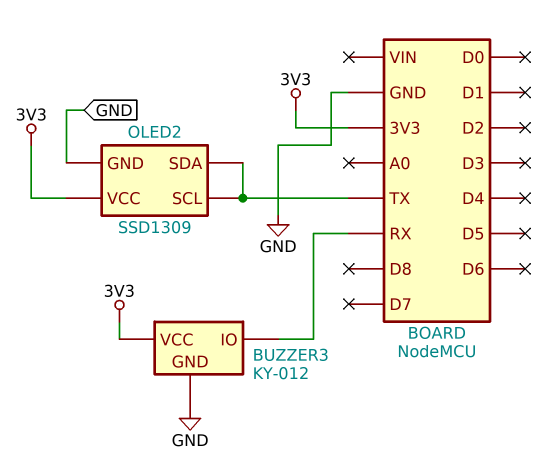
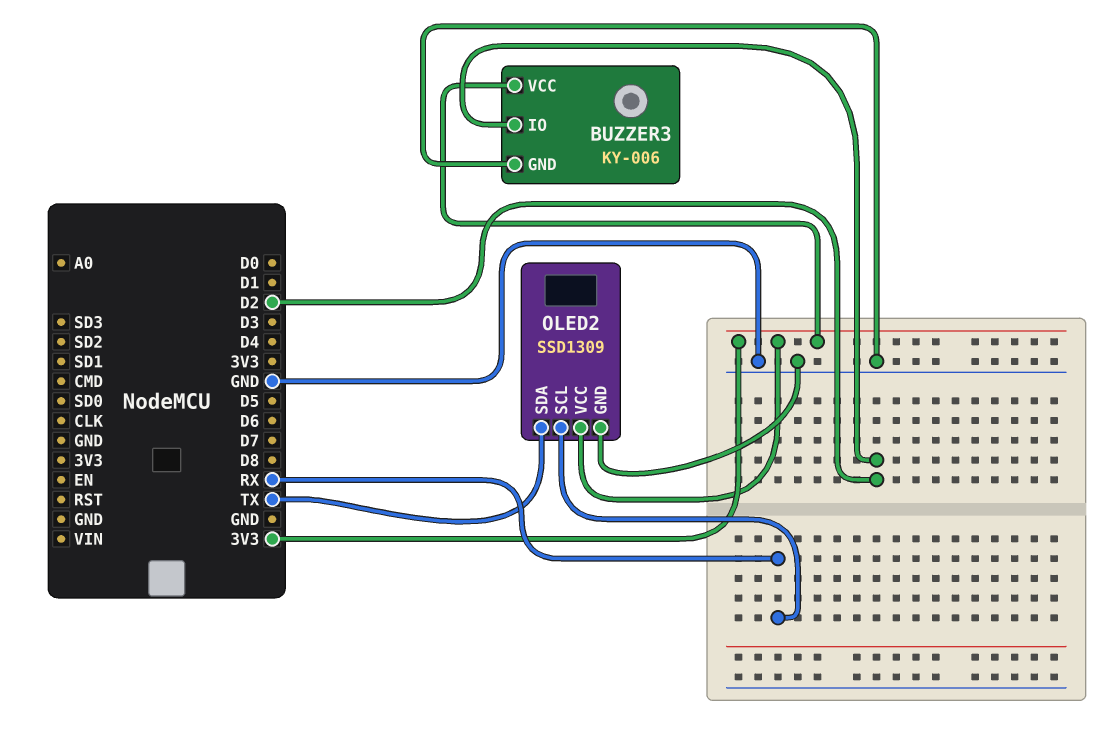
BUZZER3: KY-012 -> KY-006
BUZZER3 pin IO: RX -> D2
OLED2 pin SCL: TX -> RX

